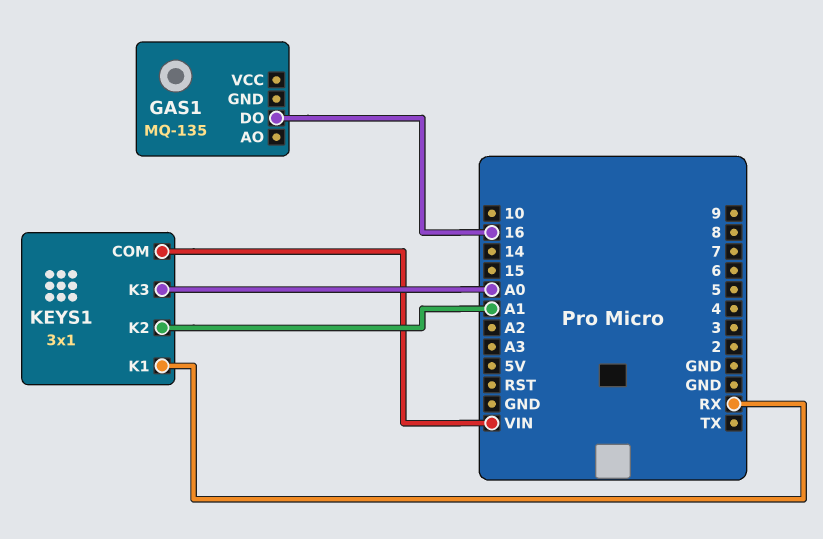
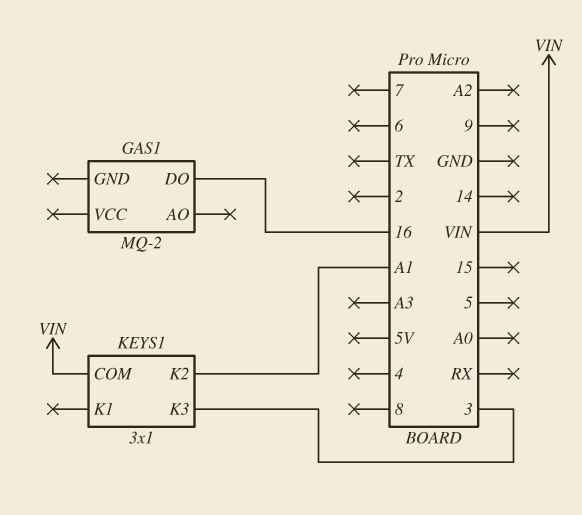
GAS1: MQ-135 -> MQ-2
KEYS1 pin K1: RX -> none
KEYS1 pin K3: A0 -> 3

